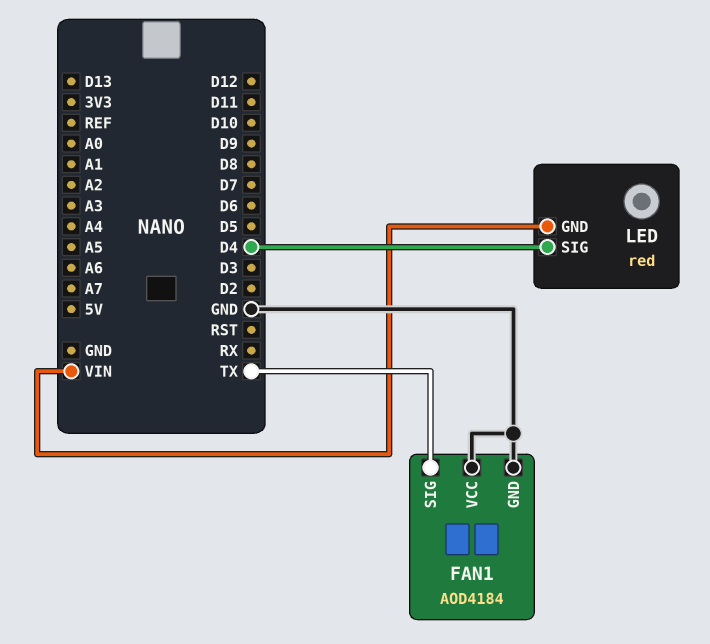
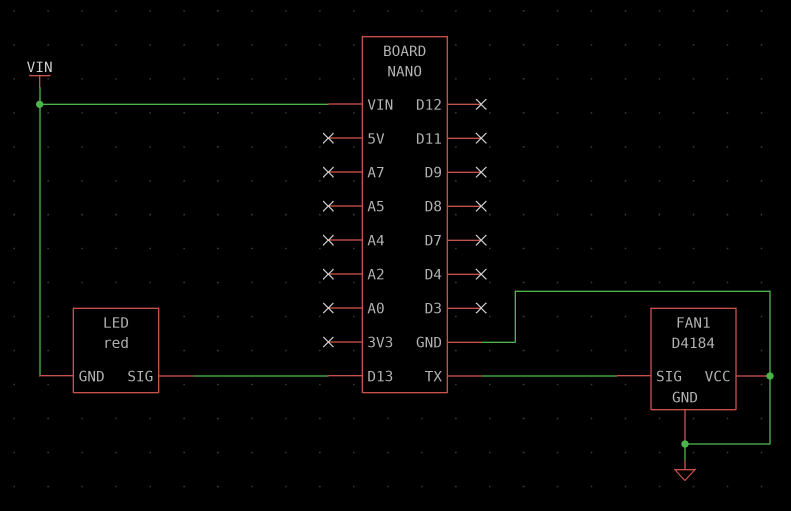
FAN1: AOD4184 -> D4184
LED pin SIG: D4 -> D13

